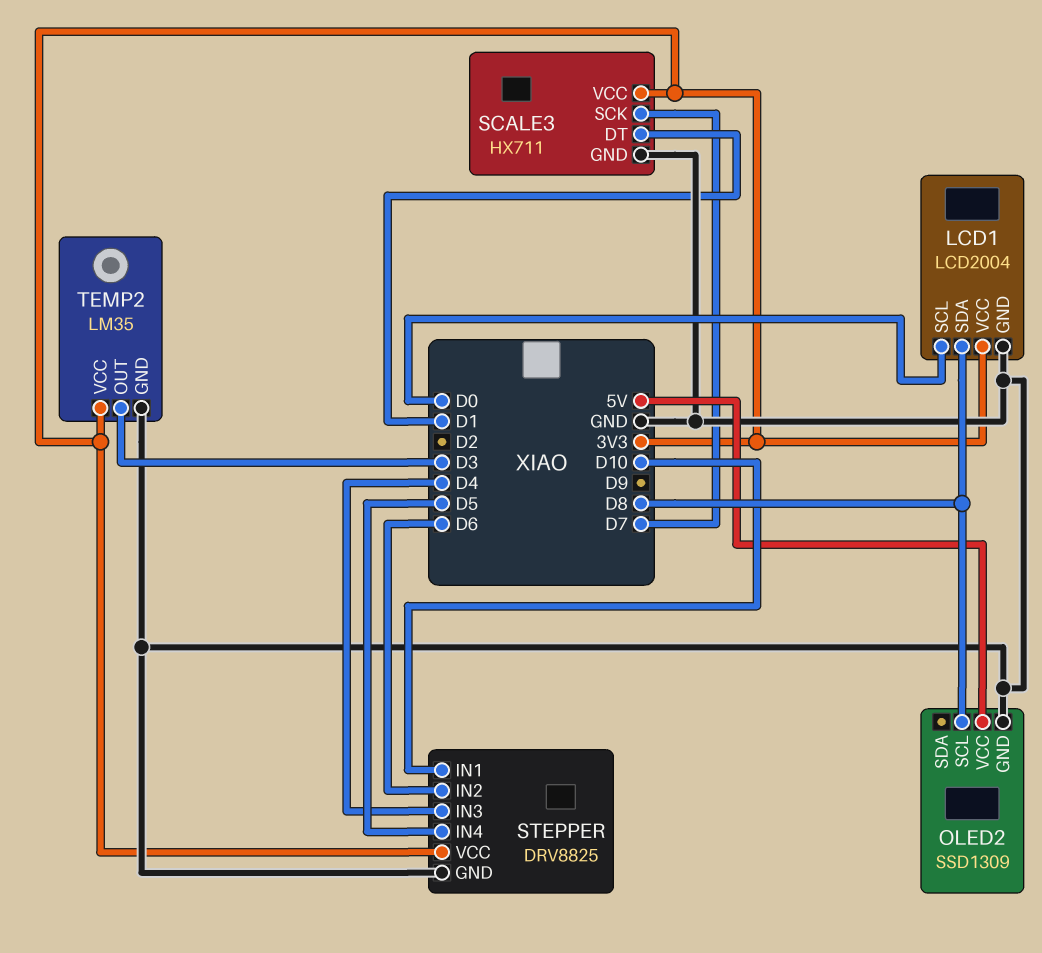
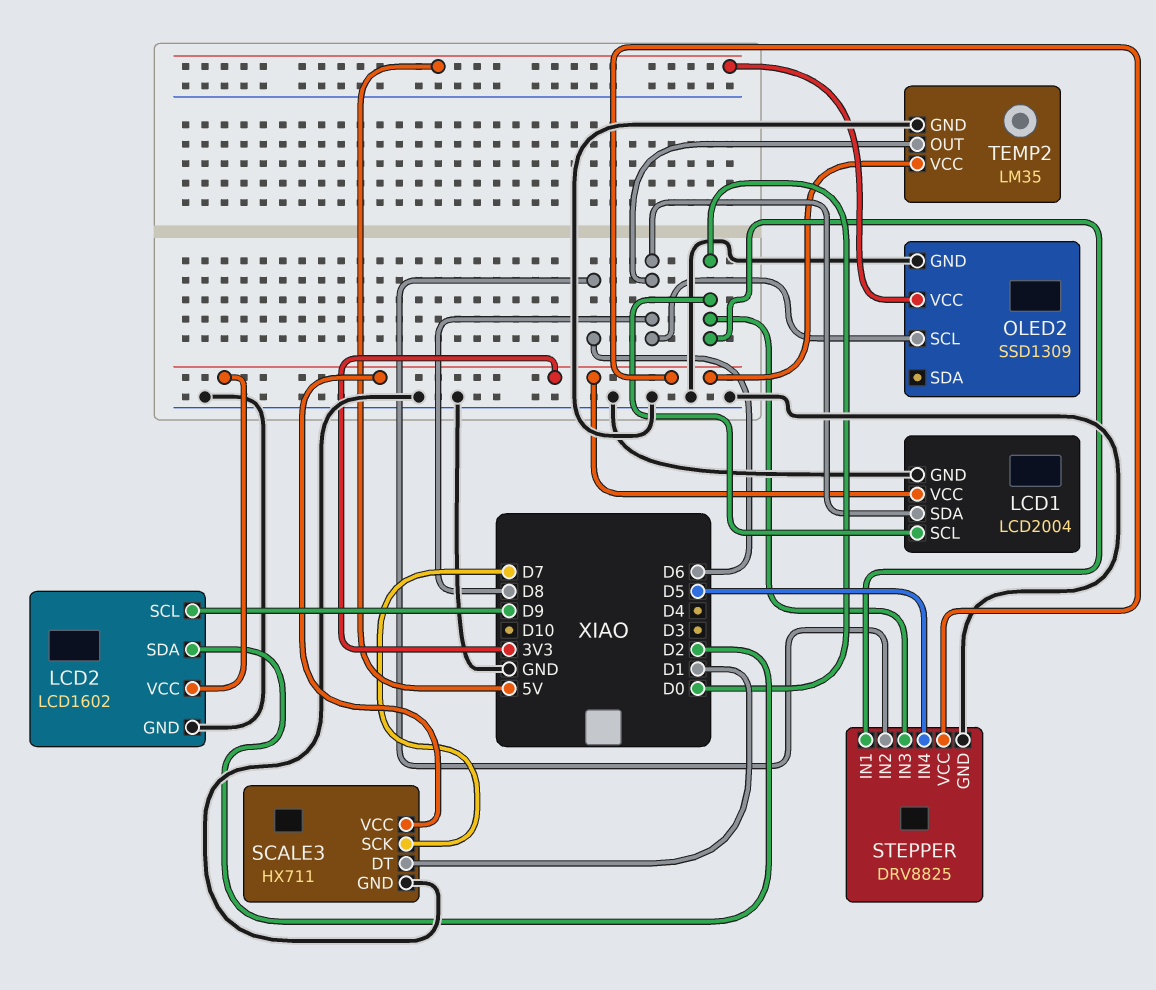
LCD2: none -> LCD1602
LCD2 pin GND: none -> GND
LCD2 pin SCL: none -> D9
LCD2 pin SDA: none -> D2
LCD2 pin VCC: none -> 3V3
STEPPER pin IN1: D10 -> D0
STEPPER pin IN3: D4 -> D0
TEMP2 pin OUT: D3 -> D8

